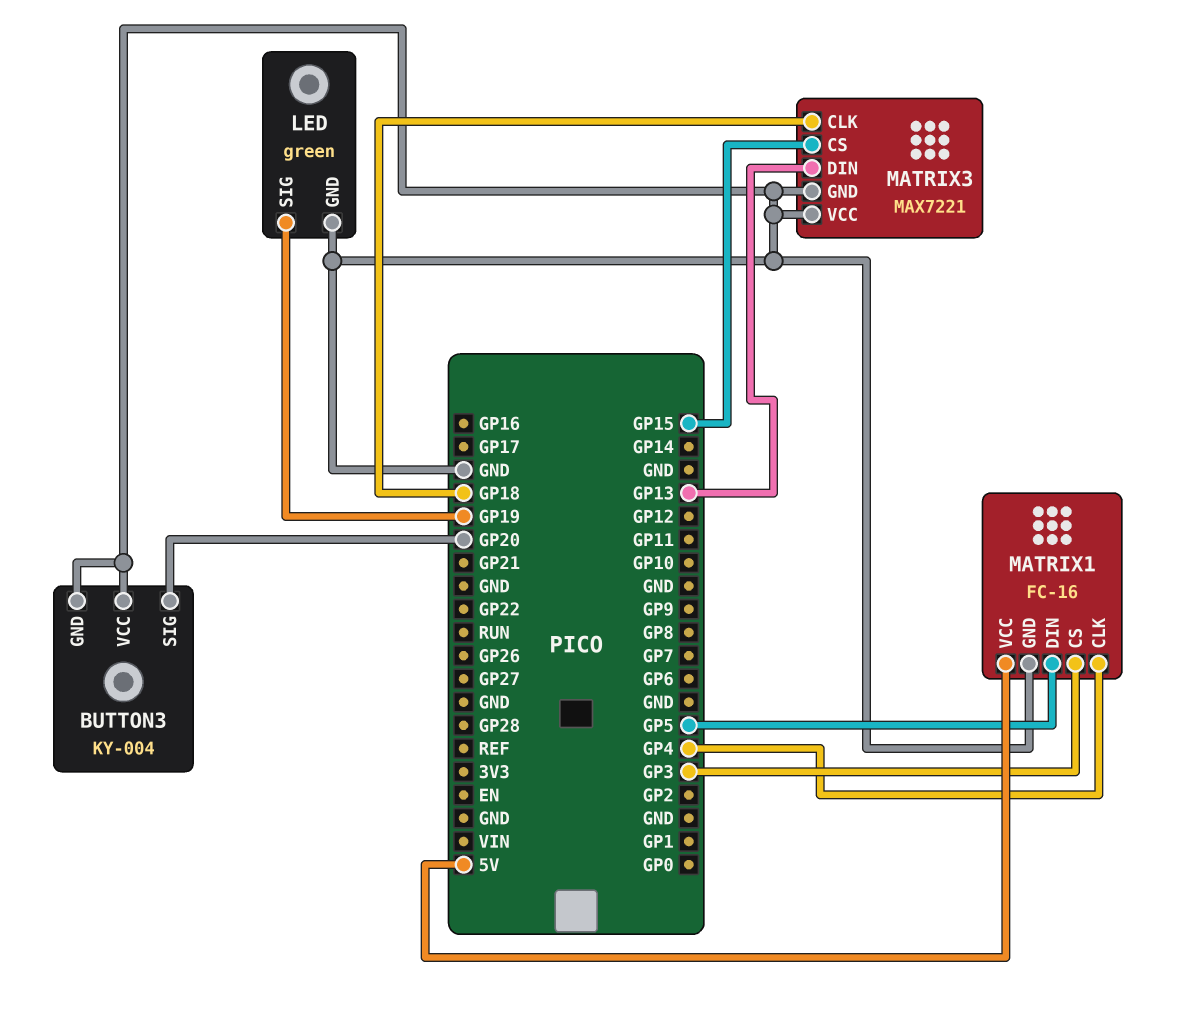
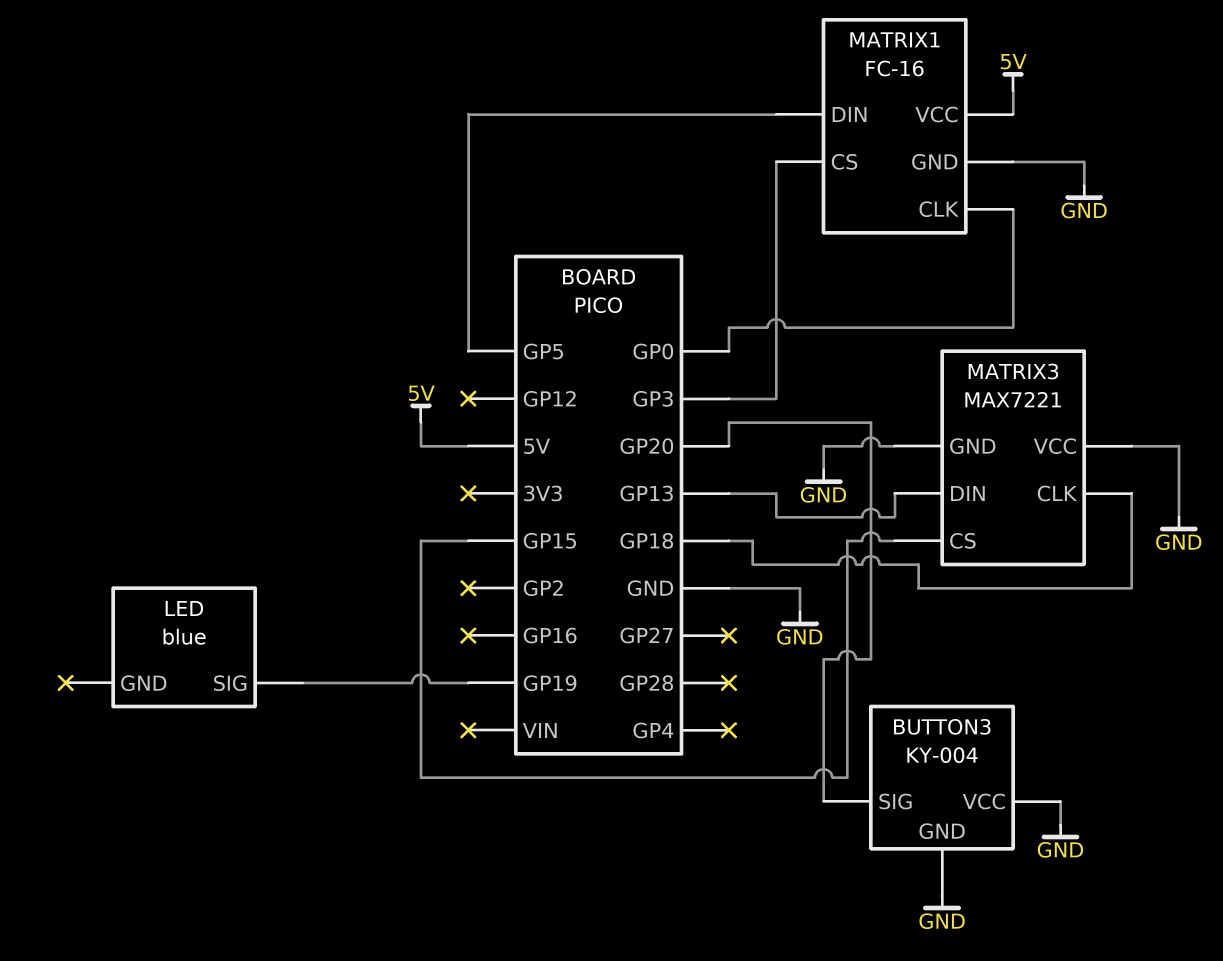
LED: green -> blue
LED pin GND: GND -> none
MATRIX1 pin CLK: GP4 -> GP0

